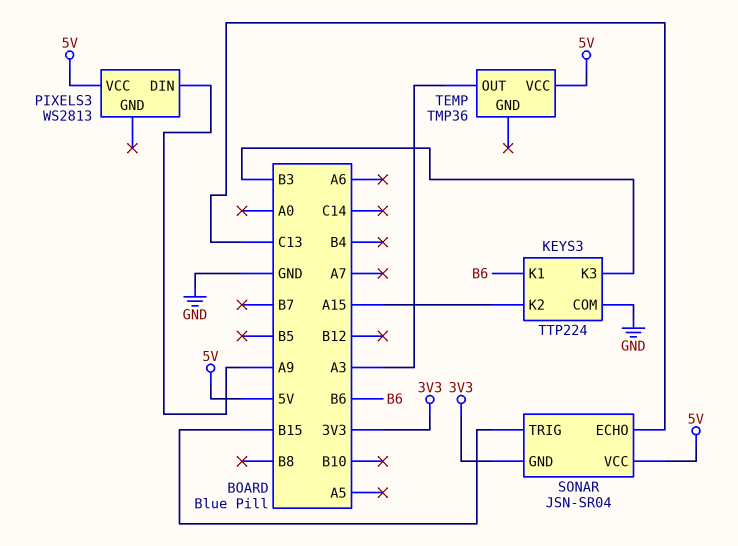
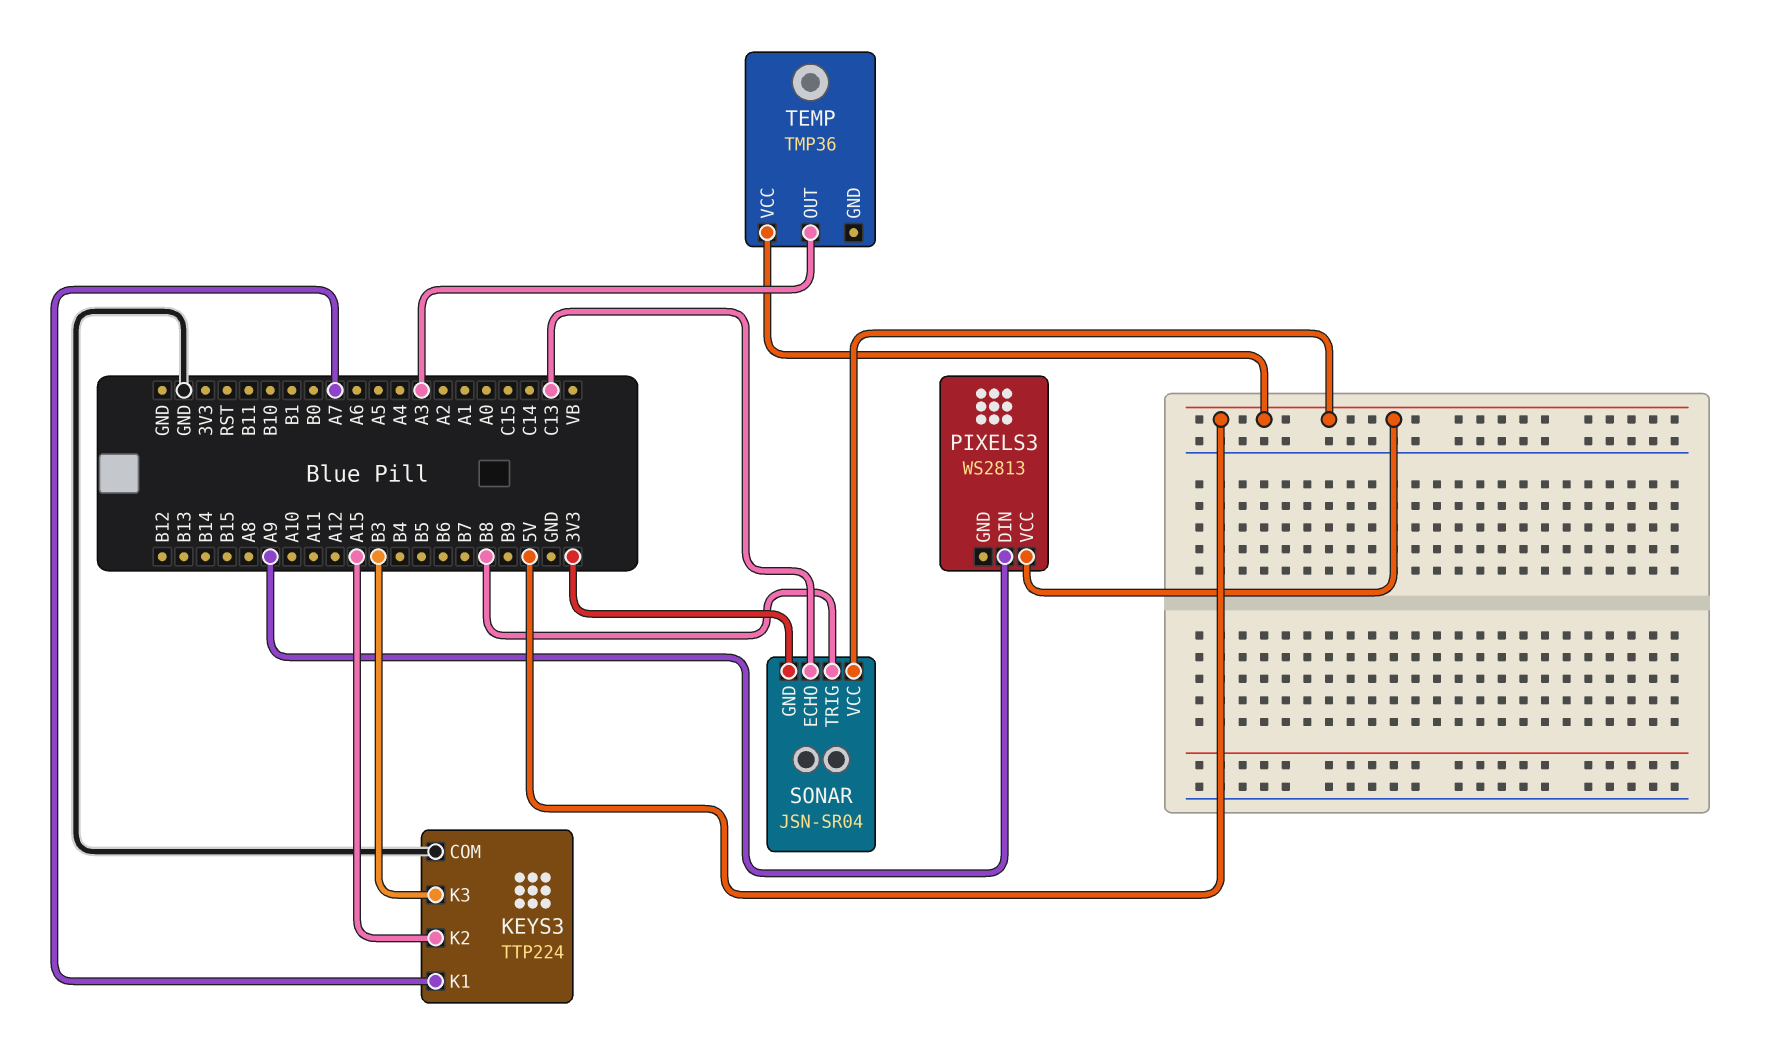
KEYS3 pin K1: B6 -> A7
SONAR pin TRIG: B15 -> B8

